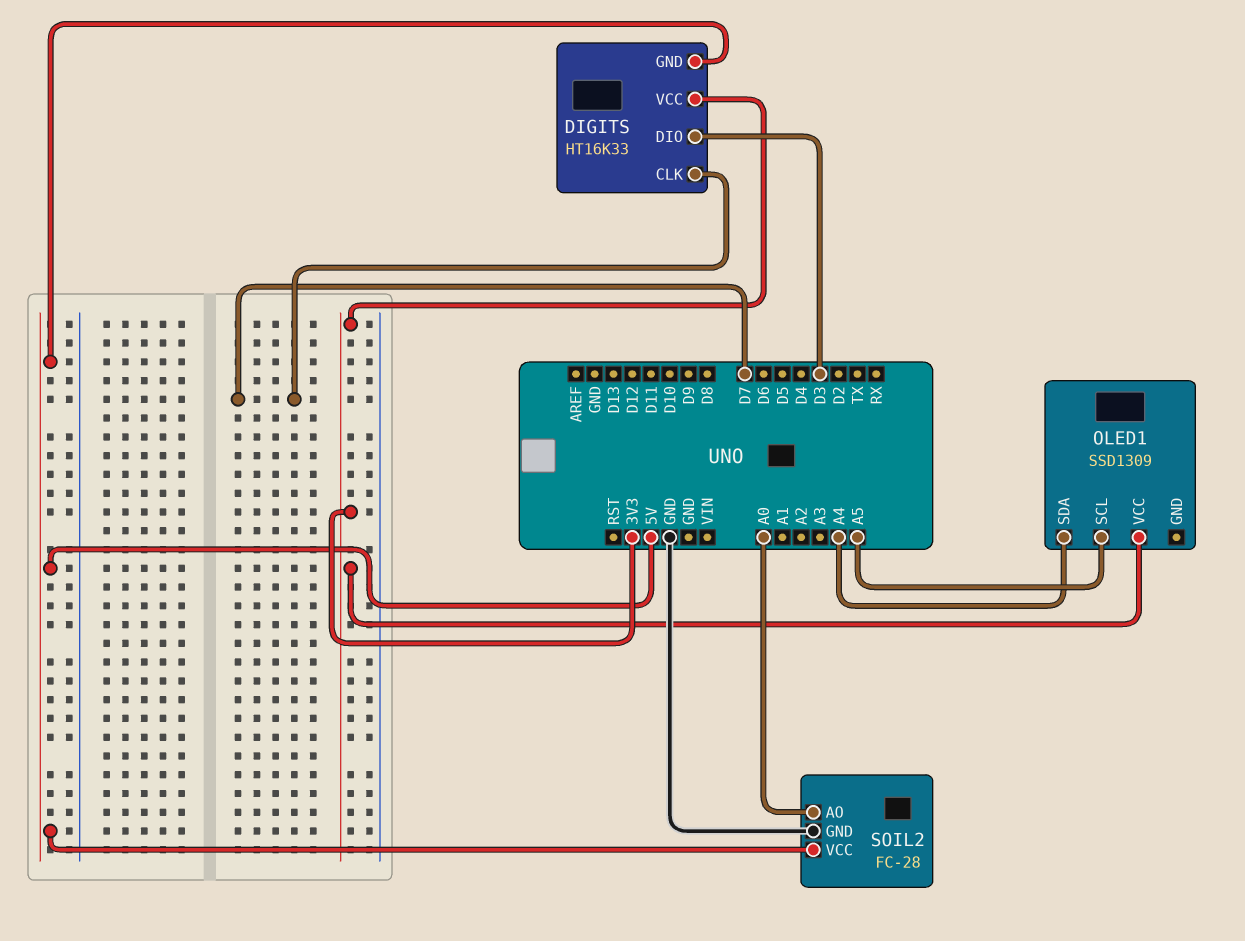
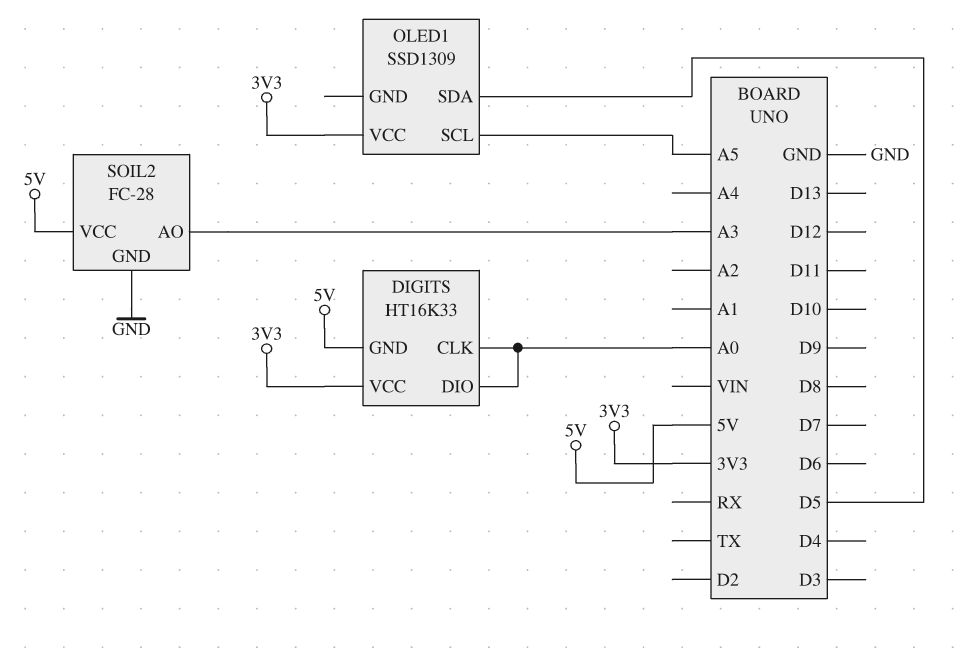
DIGITS pin CLK: D7 -> A0
DIGITS pin DIO: D3 -> A0
OLED1 pin SDA: A4 -> D5
SOIL2 pin AO: A0 -> A3

